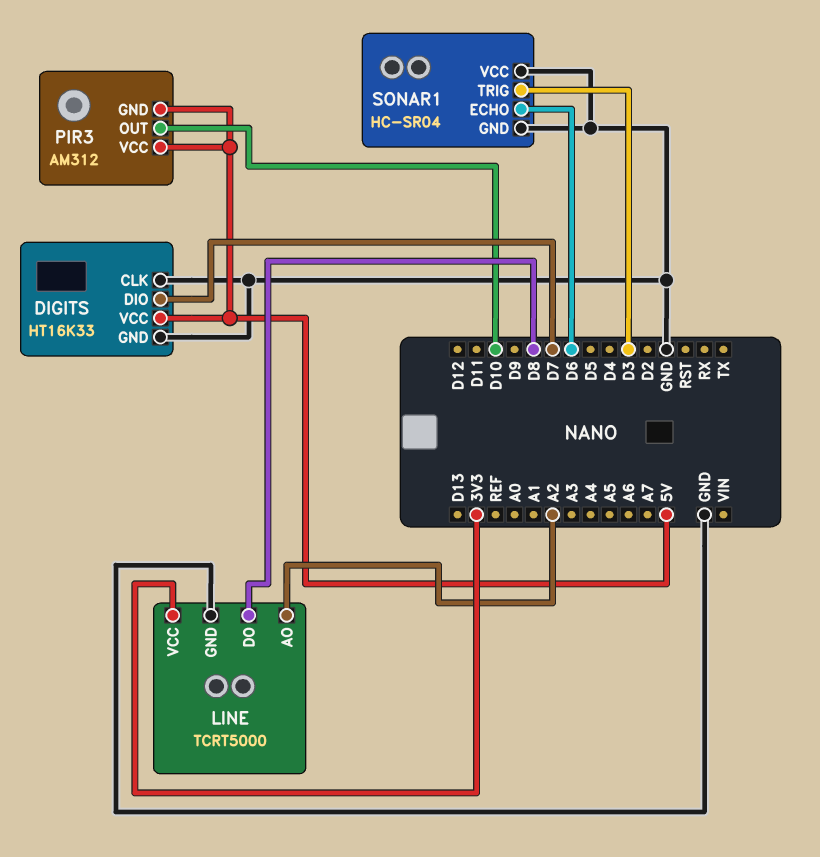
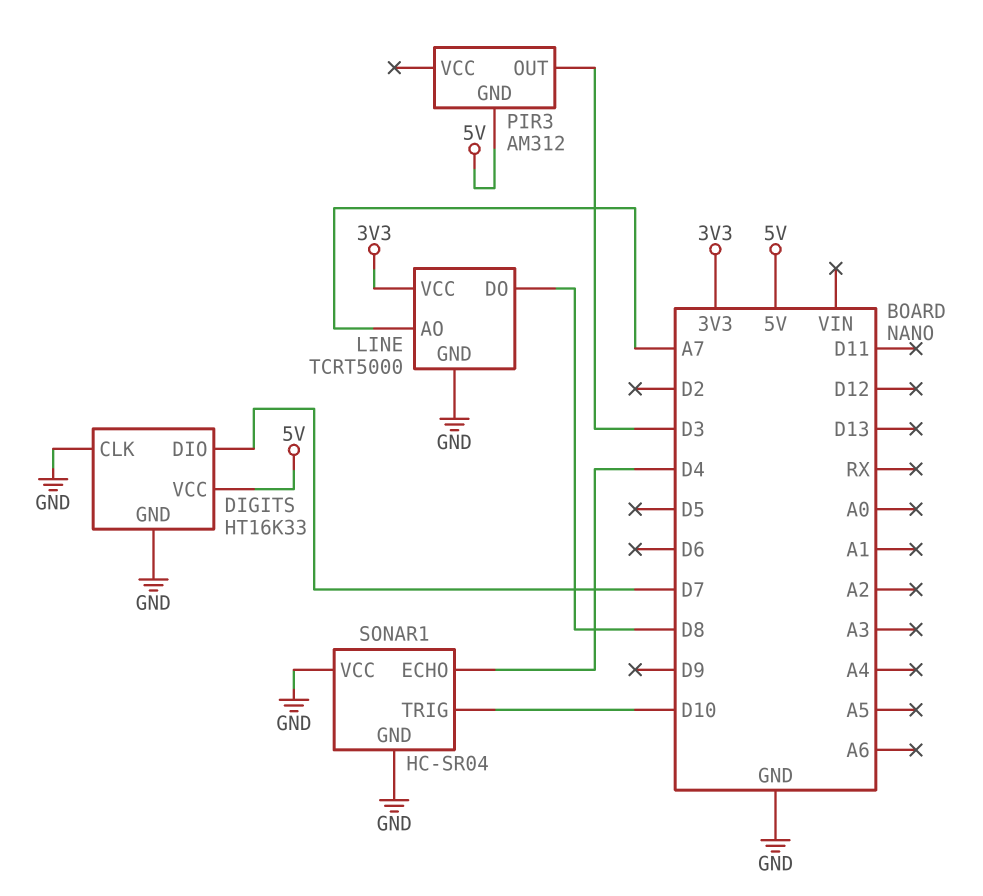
LINE pin AO: A2 -> A7
PIR3 pin OUT: D10 -> D3
PIR3 pin VCC: 5V -> none
SONAR1 pin ECHO: D6 -> D4
SONAR1 pin TRIG: D3 -> D10

